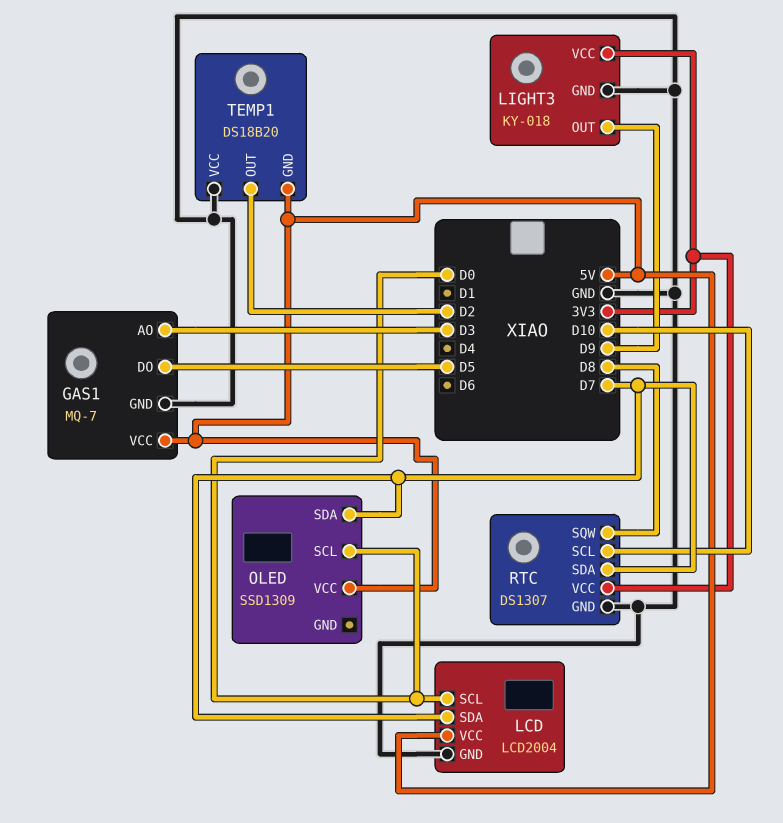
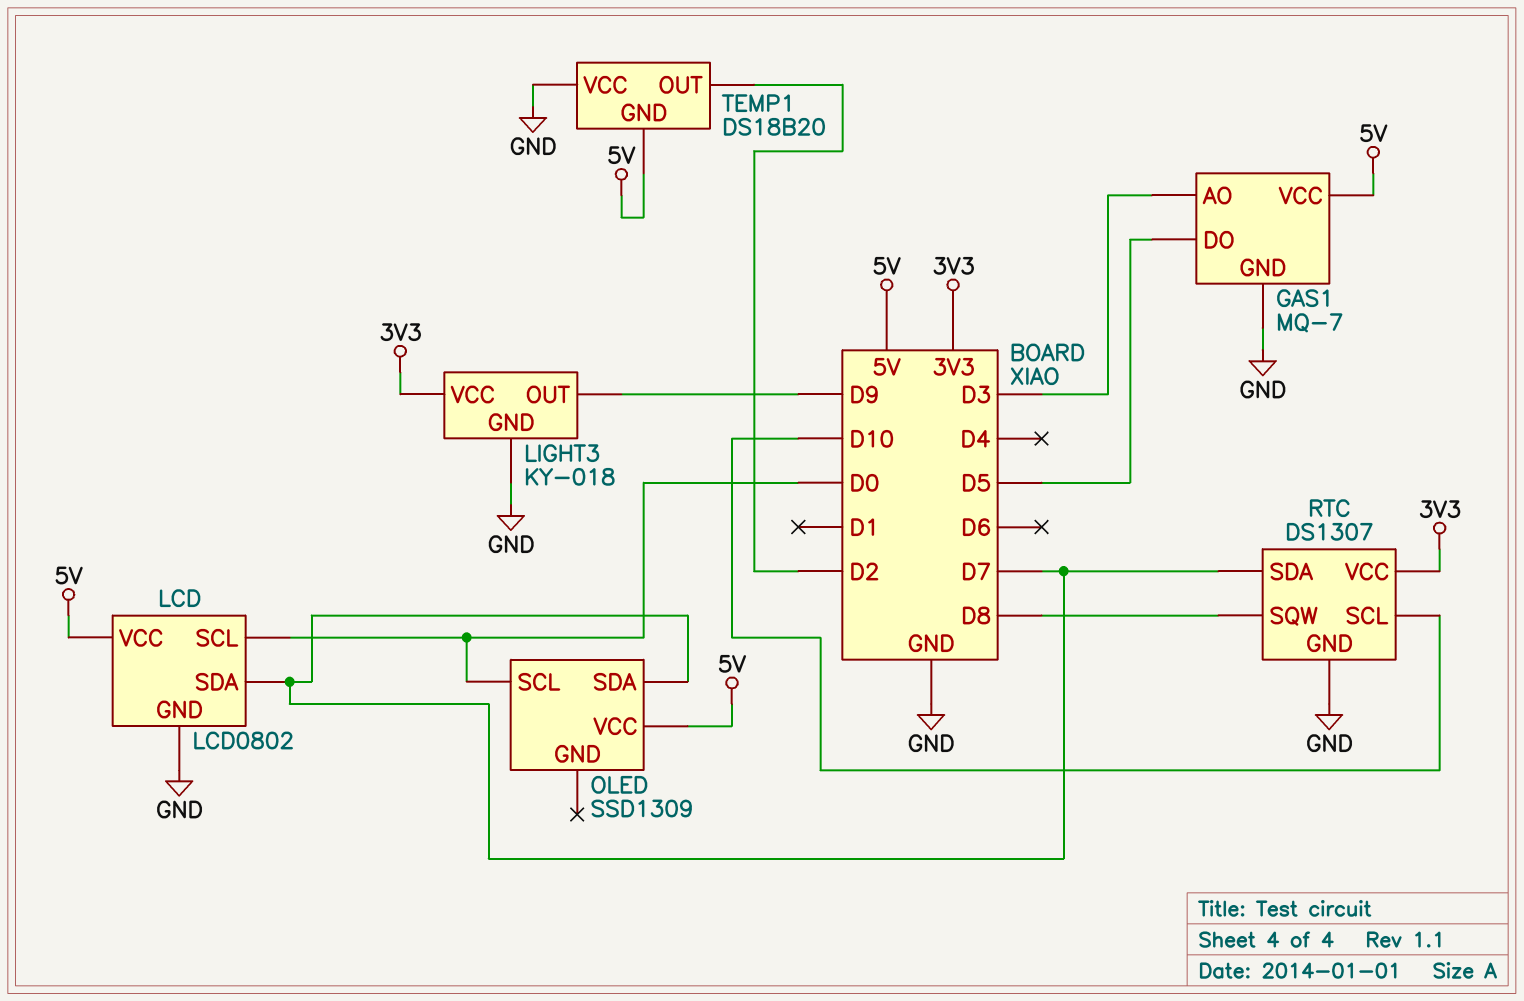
LCD: LCD2004 -> LCD0802

